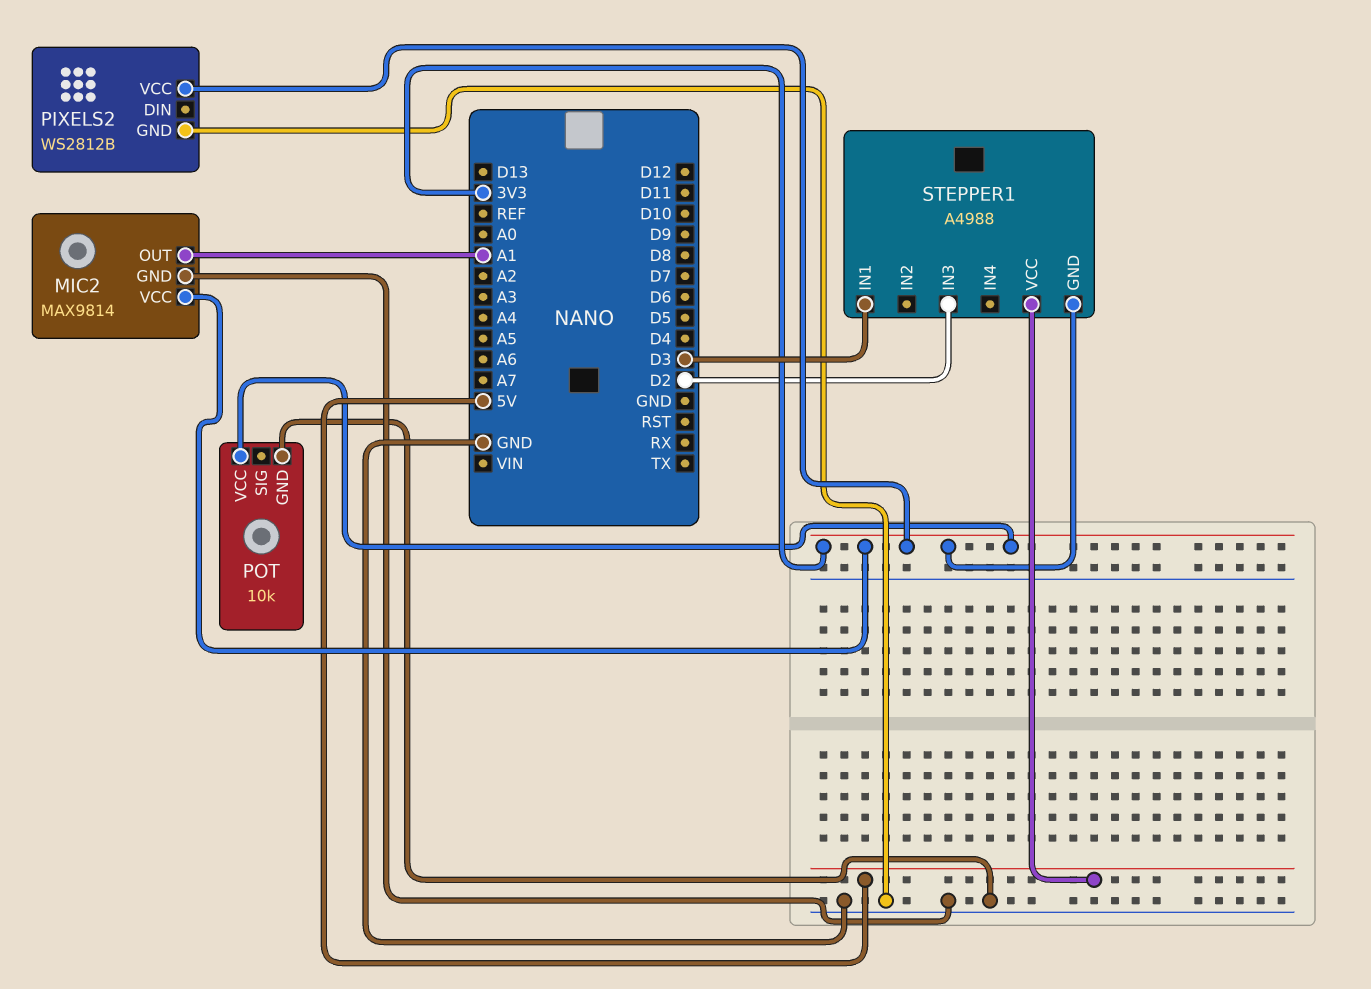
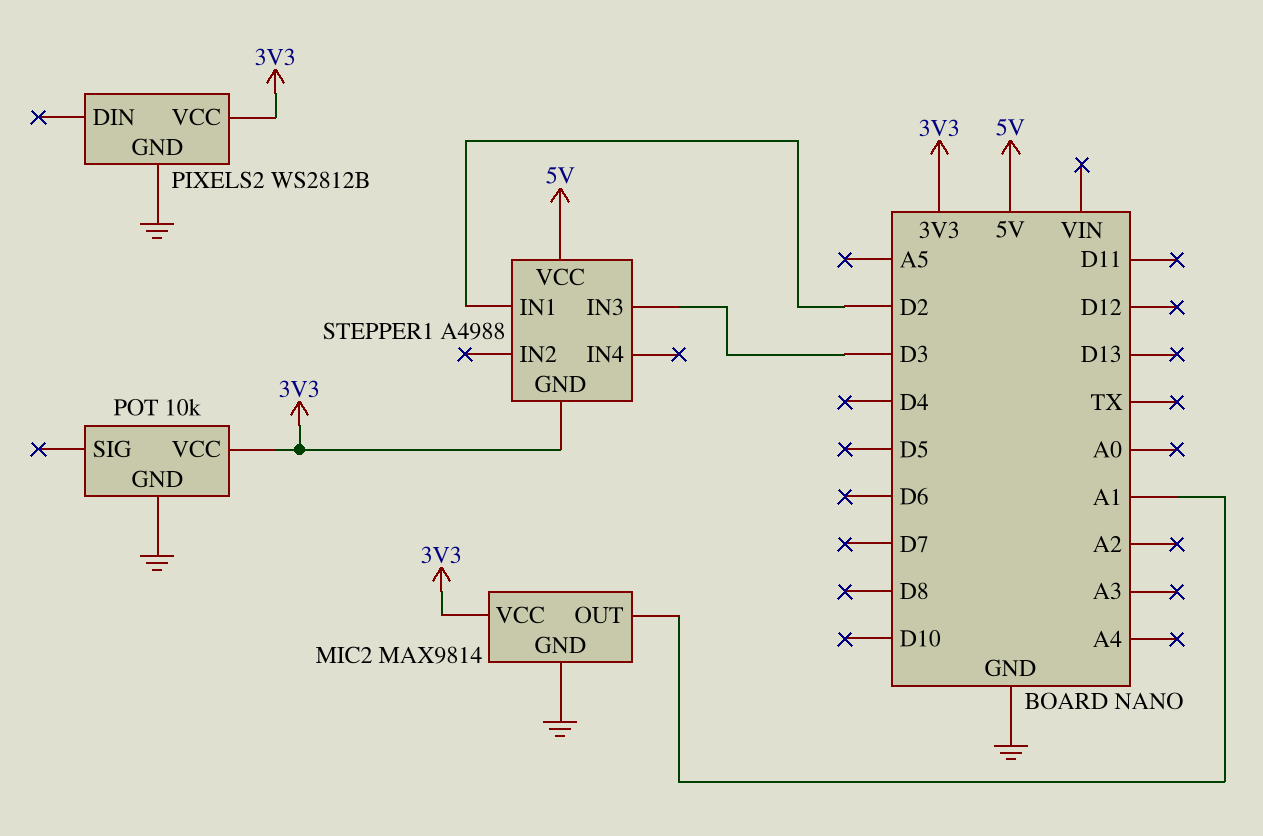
STEPPER1 pin IN1: D3 -> D2
STEPPER1 pin IN3: D2 -> D3

